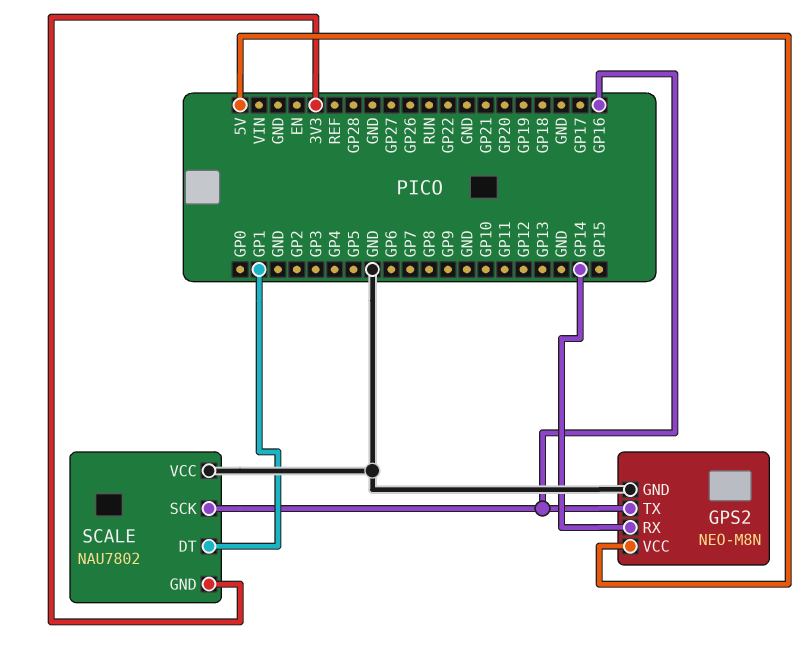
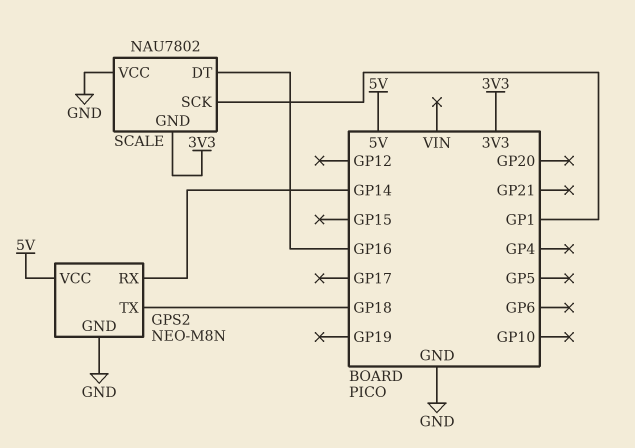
GPS2 pin TX: GP16 -> GP18
SCALE pin DT: GP1 -> GP16
SCALE pin SCK: GP16 -> GP1

